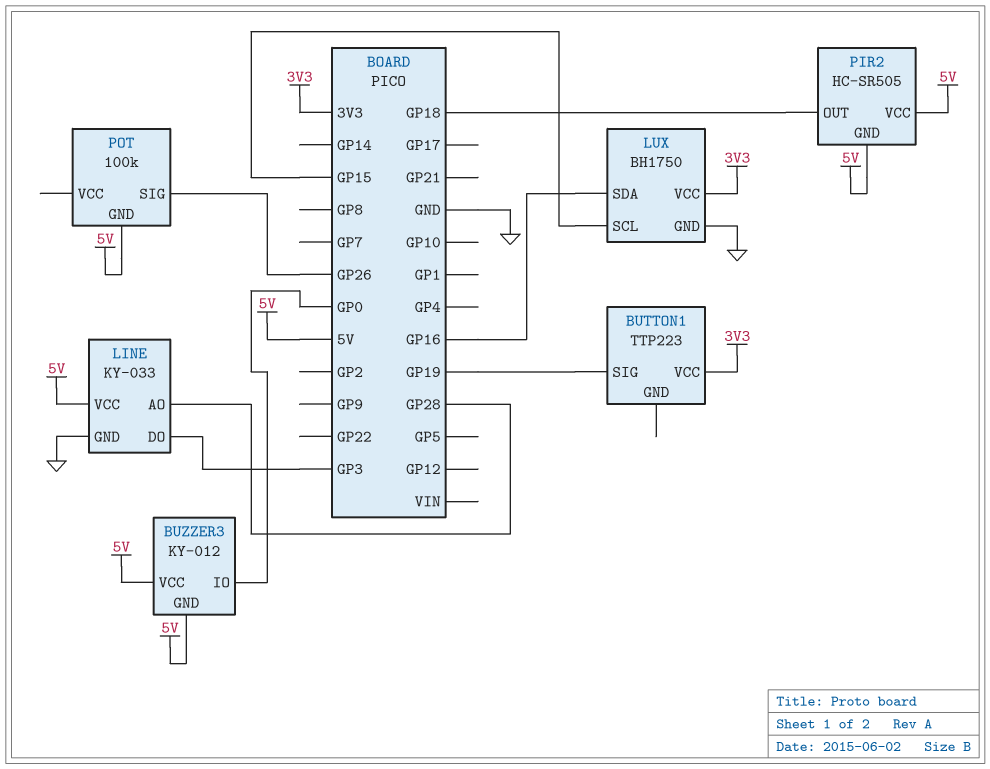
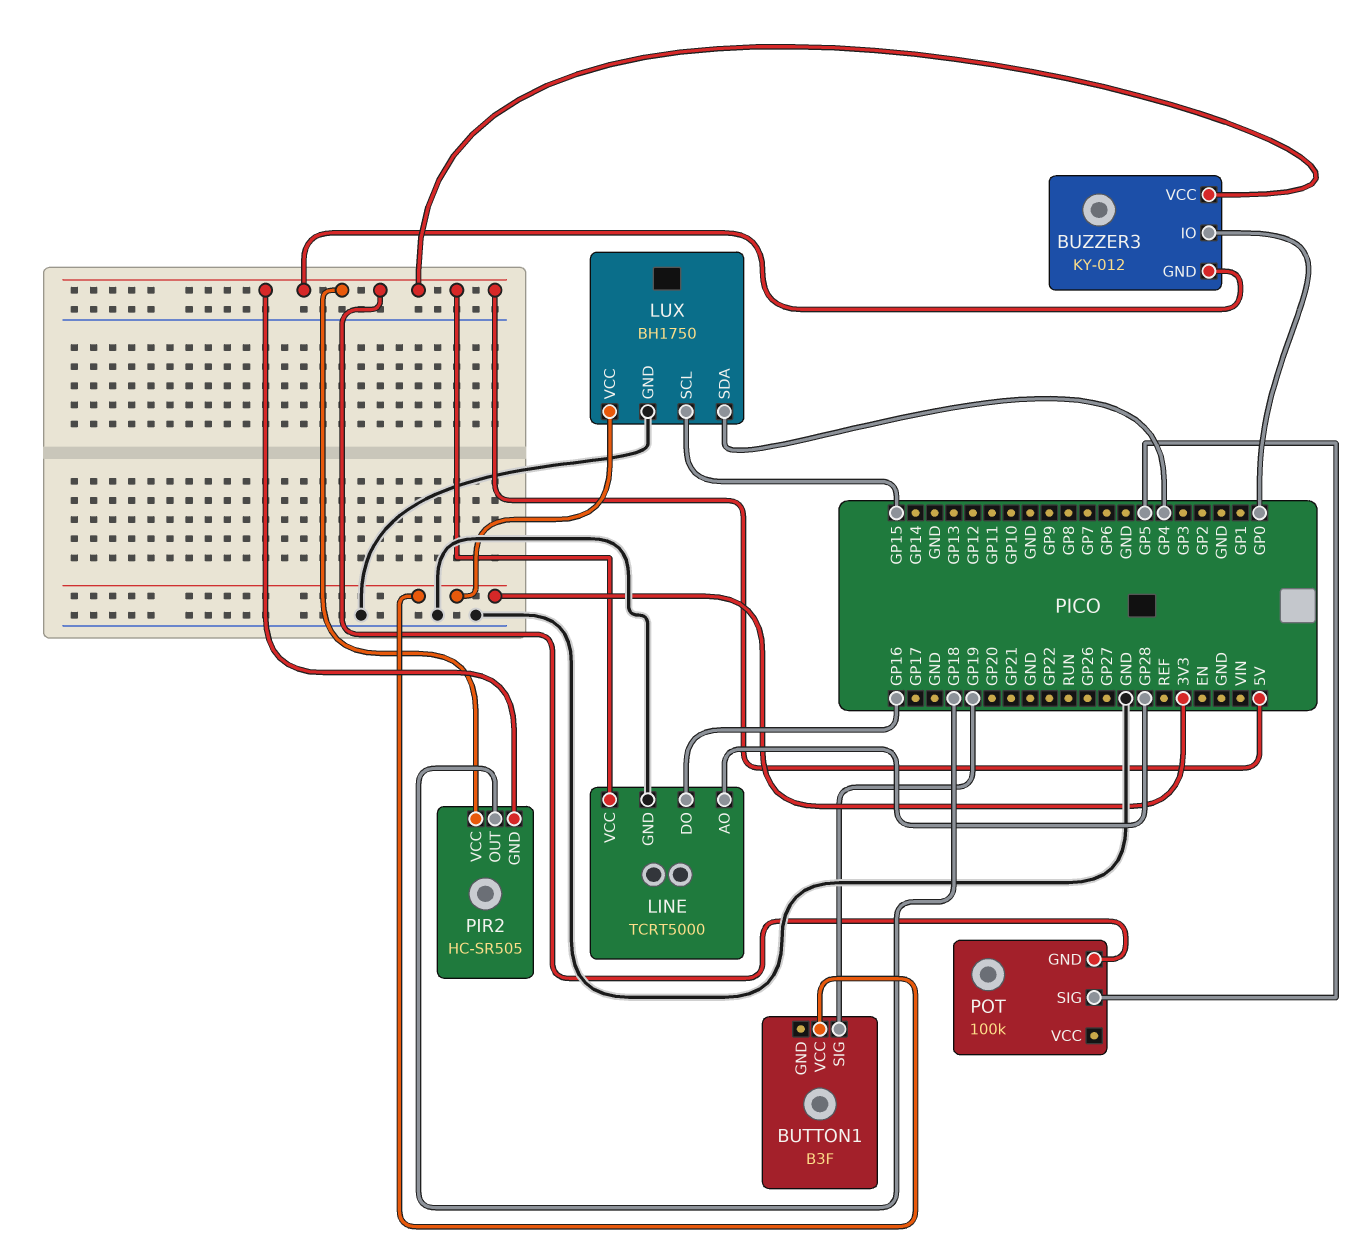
BUTTON1: TTP223 -> B3F
LINE: KY-033 -> TCRT5000
LINE pin DO: GP3 -> GP16
LUX pin SDA: GP16 -> GP4
POT pin SIG: GP26 -> GP5

